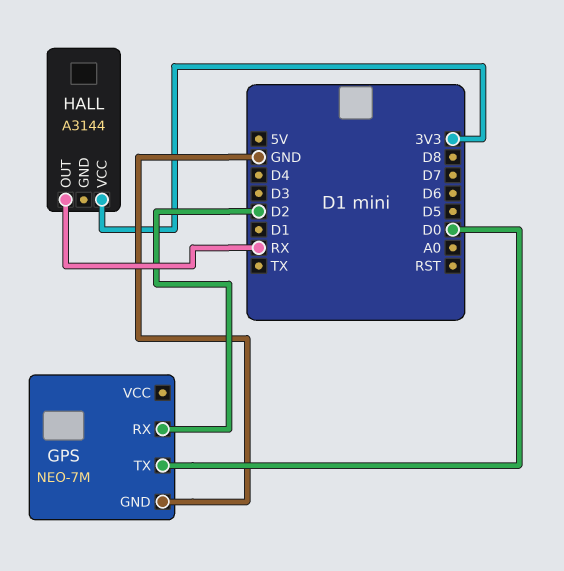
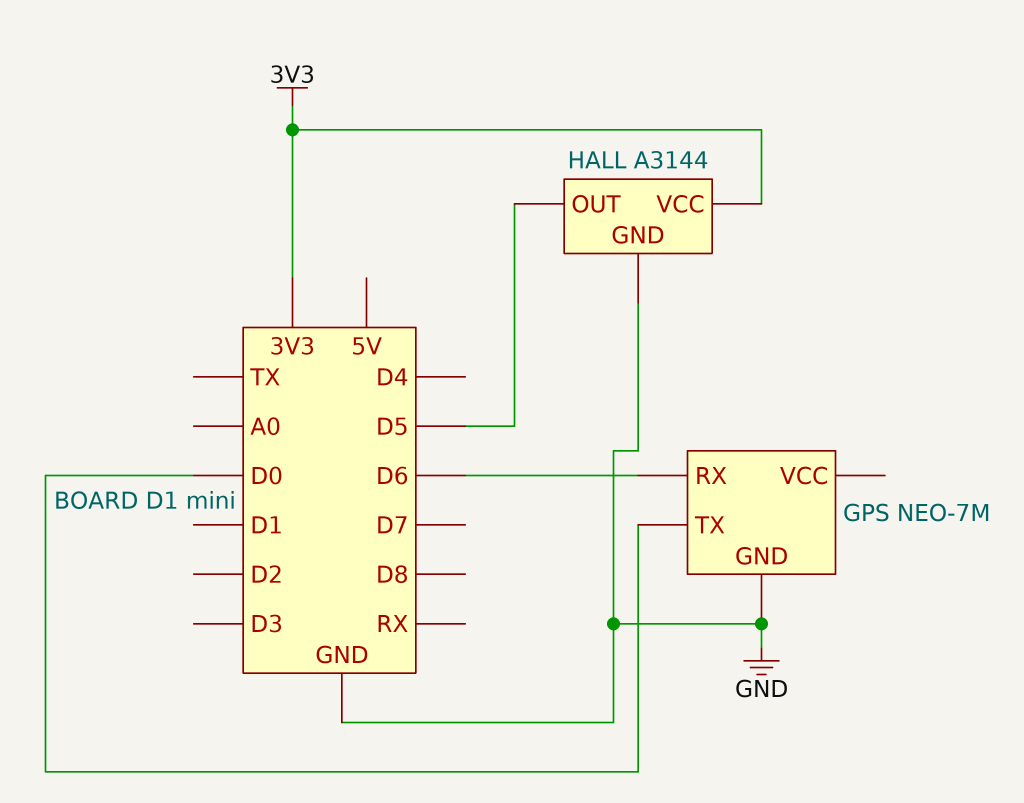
GPS pin RX: D2 -> D6
HALL pin GND: none -> GND
HALL pin OUT: RX -> D5

